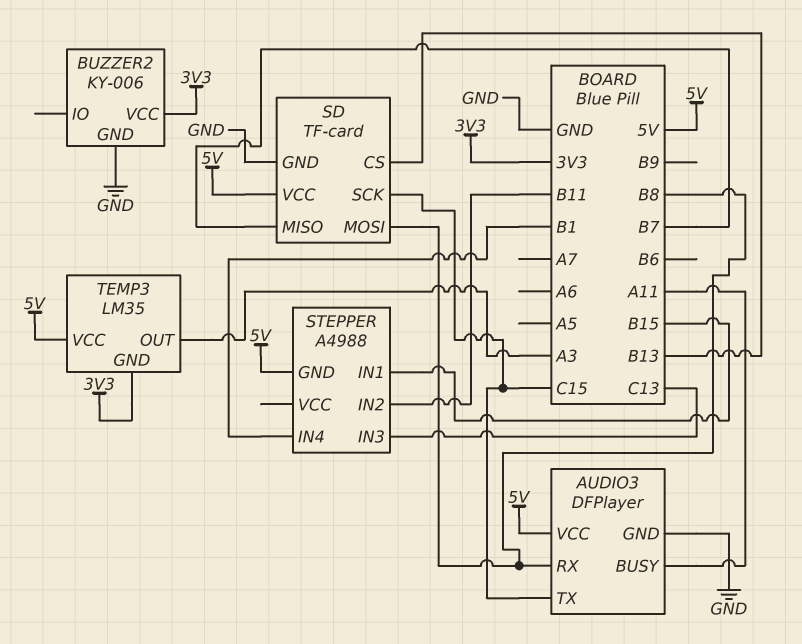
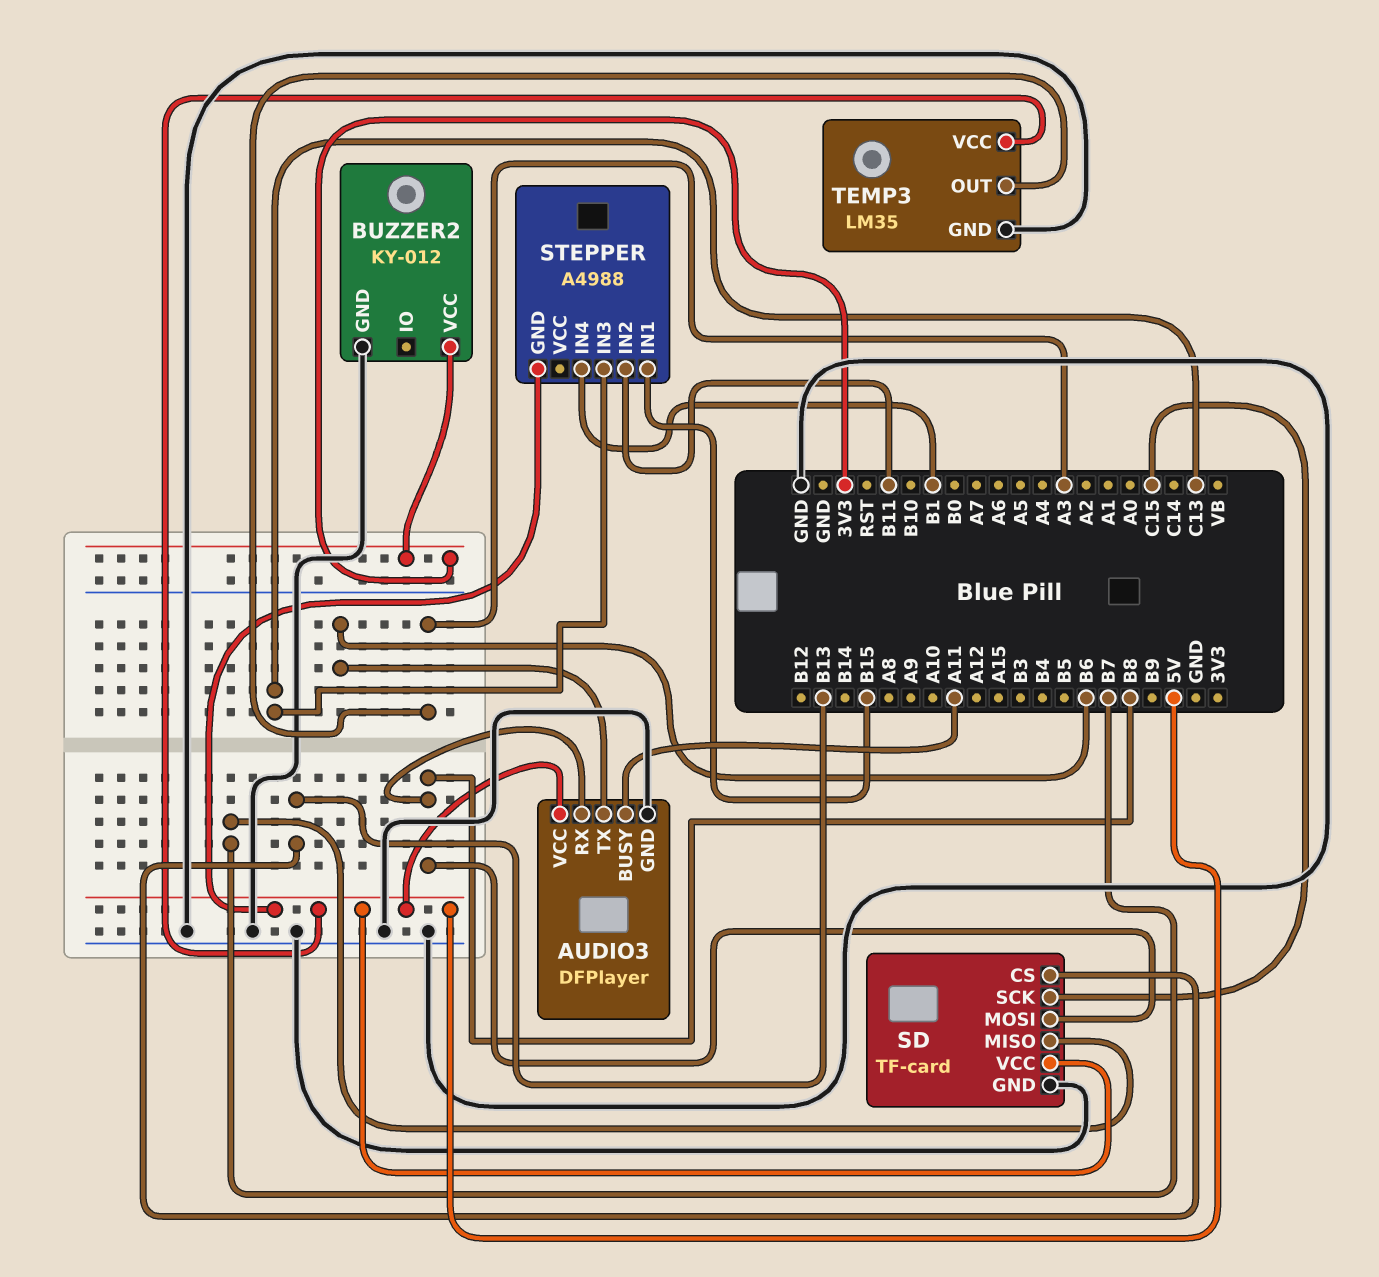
AUDIO3 pin TX: C15 -> B6
BUZZER2: KY-006 -> KY-012
TEMP3 pin GND: 3V3 -> GND

